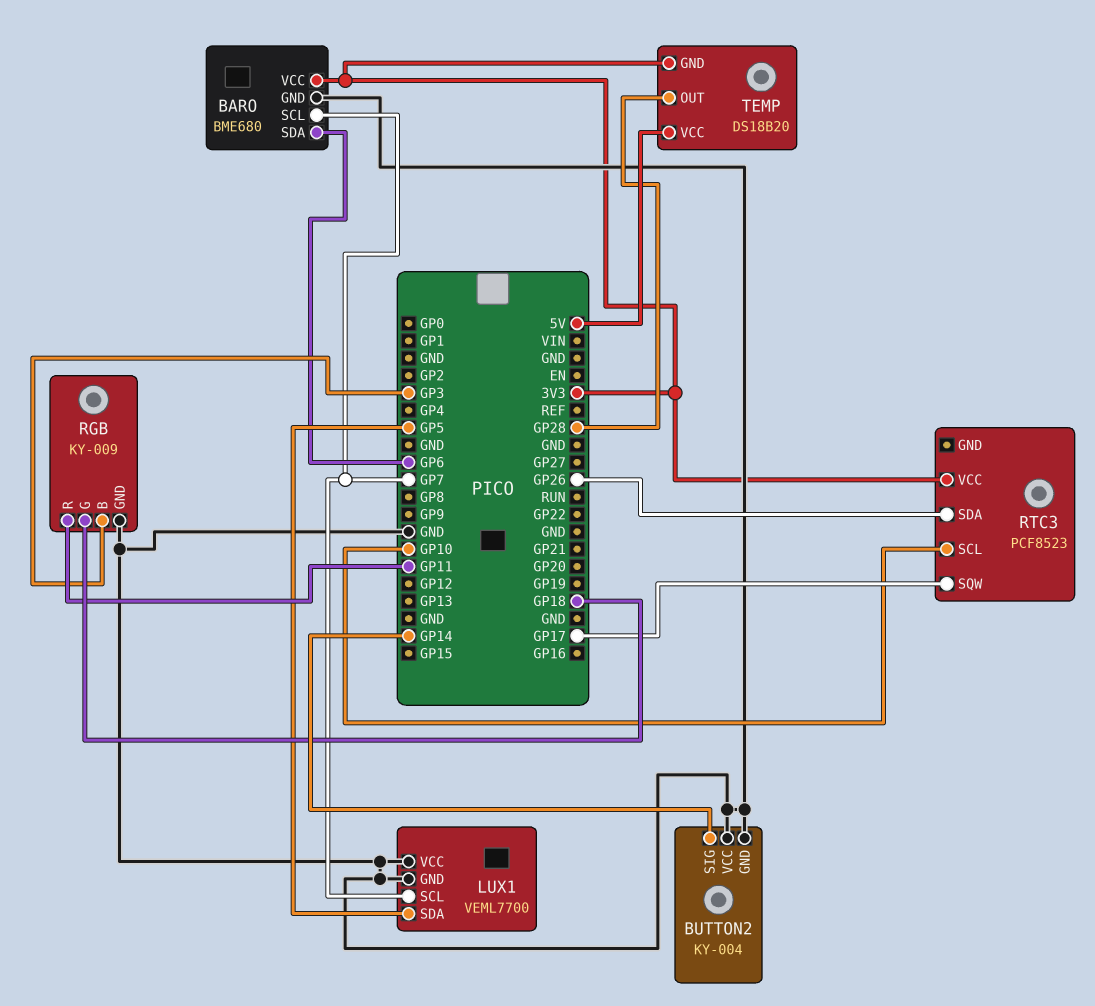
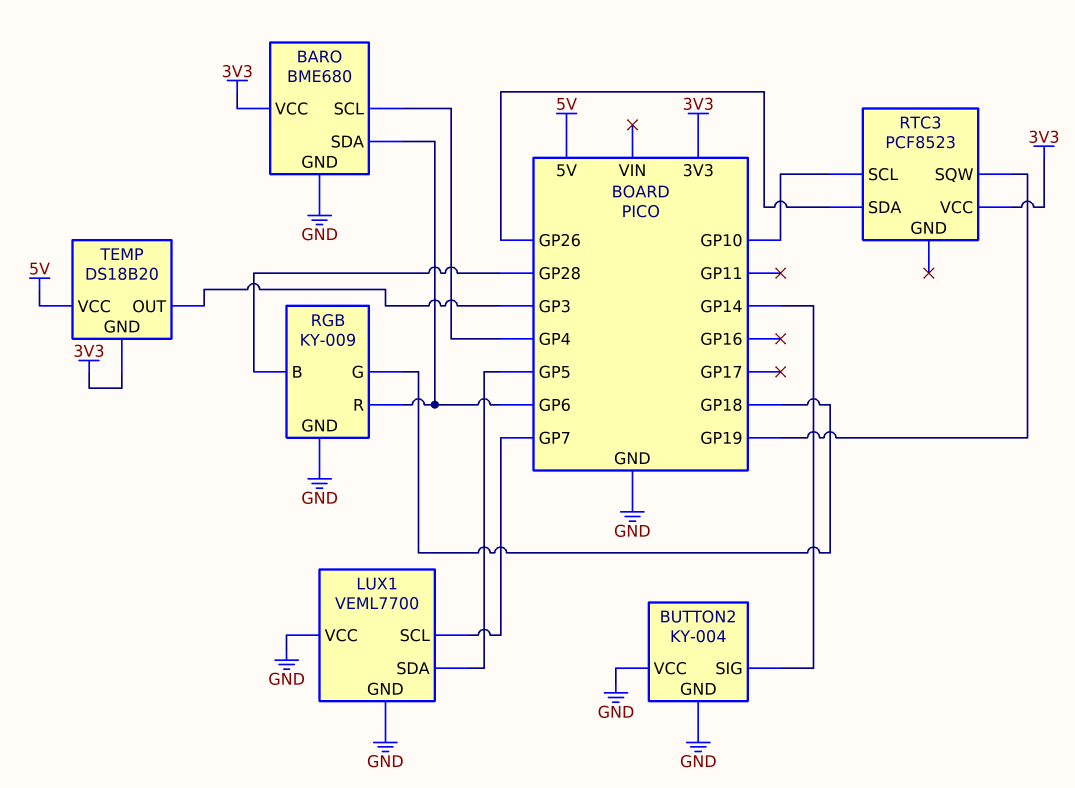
BARO pin SCL: GP7 -> GP4
RGB pin B: GP3 -> GP28
RGB pin R: GP11 -> GP6
RTC3 pin SQW: GP17 -> GP19
TEMP pin OUT: GP28 -> GP3

